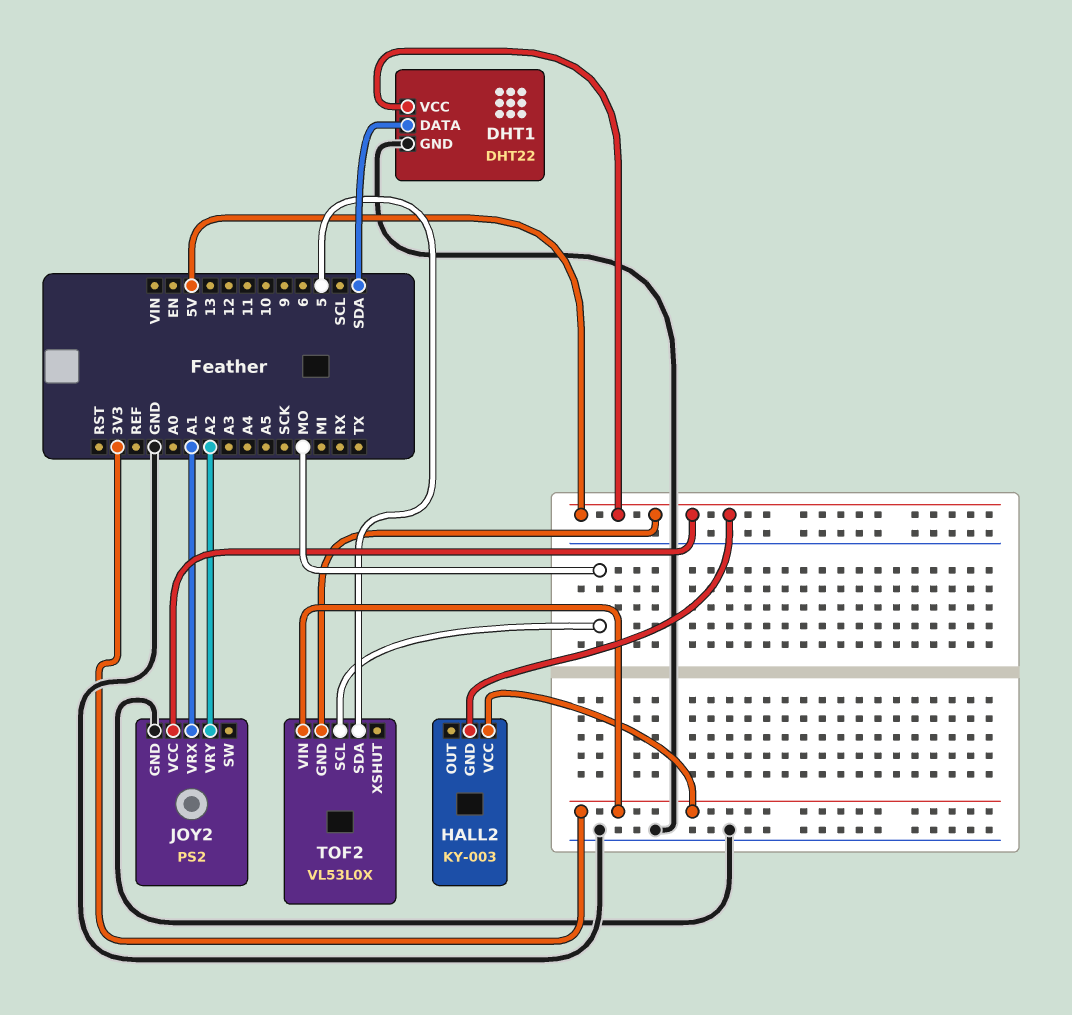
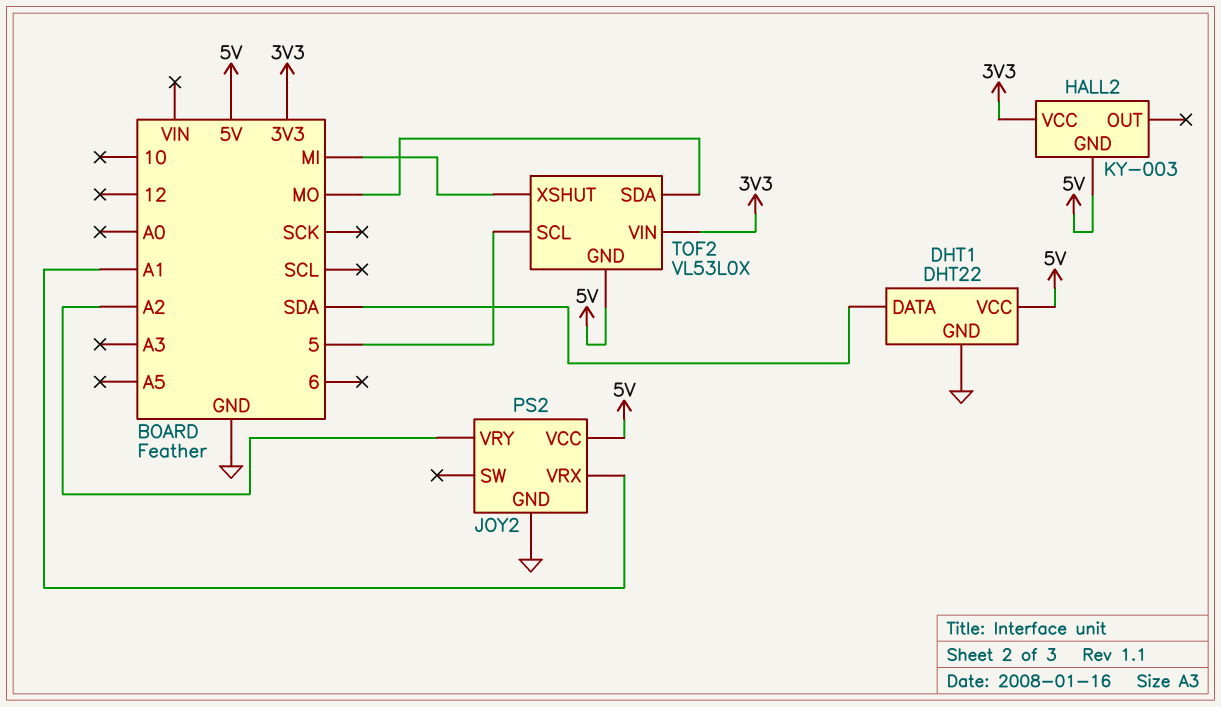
TOF2 pin SCL: MO -> 5
TOF2 pin SDA: 5 -> MO
TOF2 pin XSHUT: none -> MI

